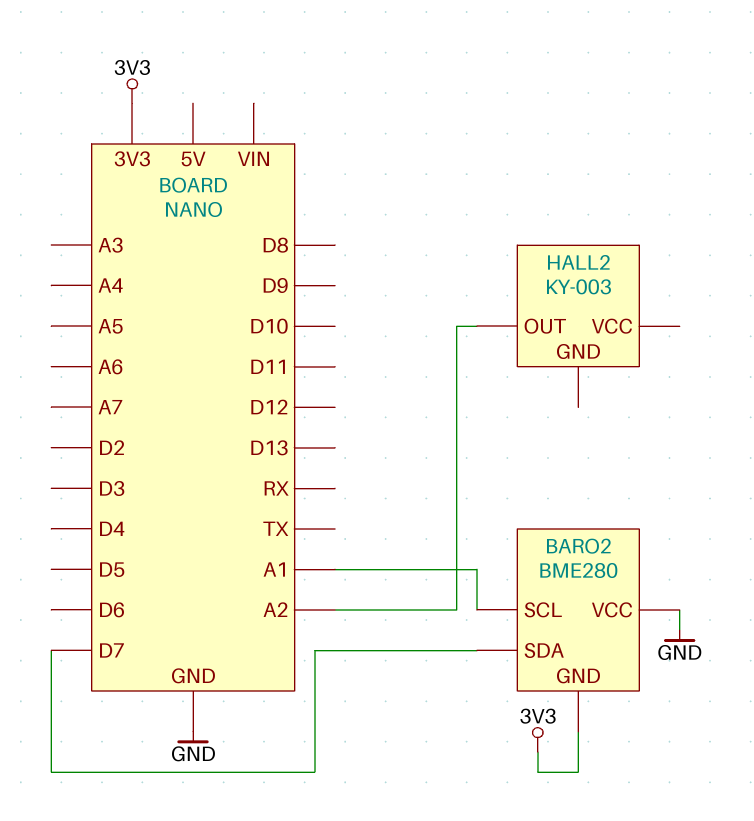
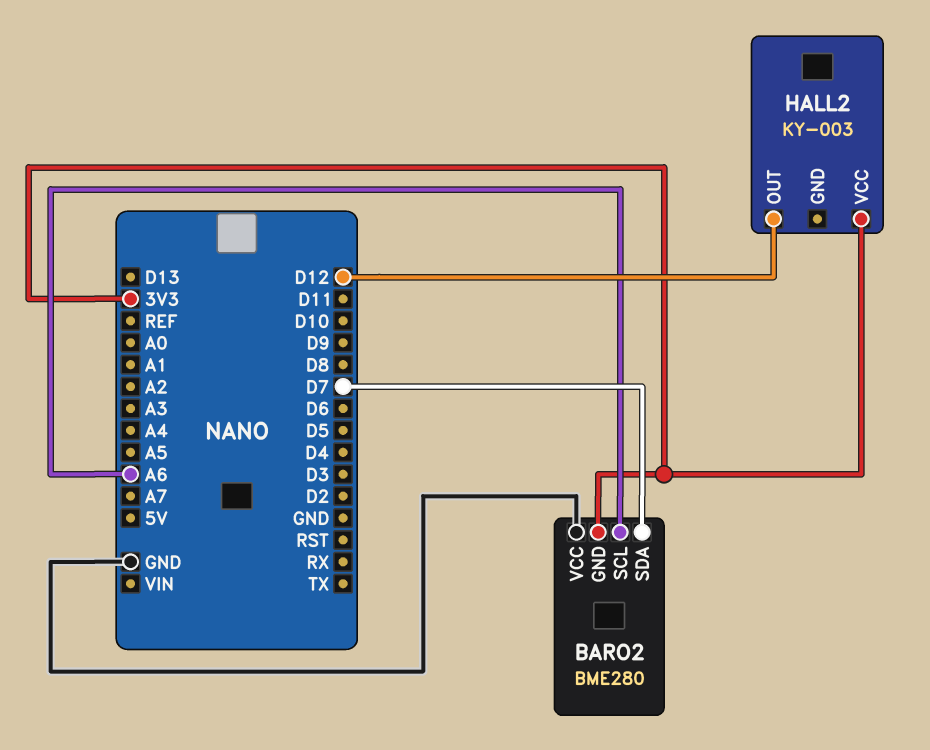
BARO2 pin SCL: A1 -> A6
HALL2 pin OUT: A2 -> D12
HALL2 pin VCC: none -> 3V3

